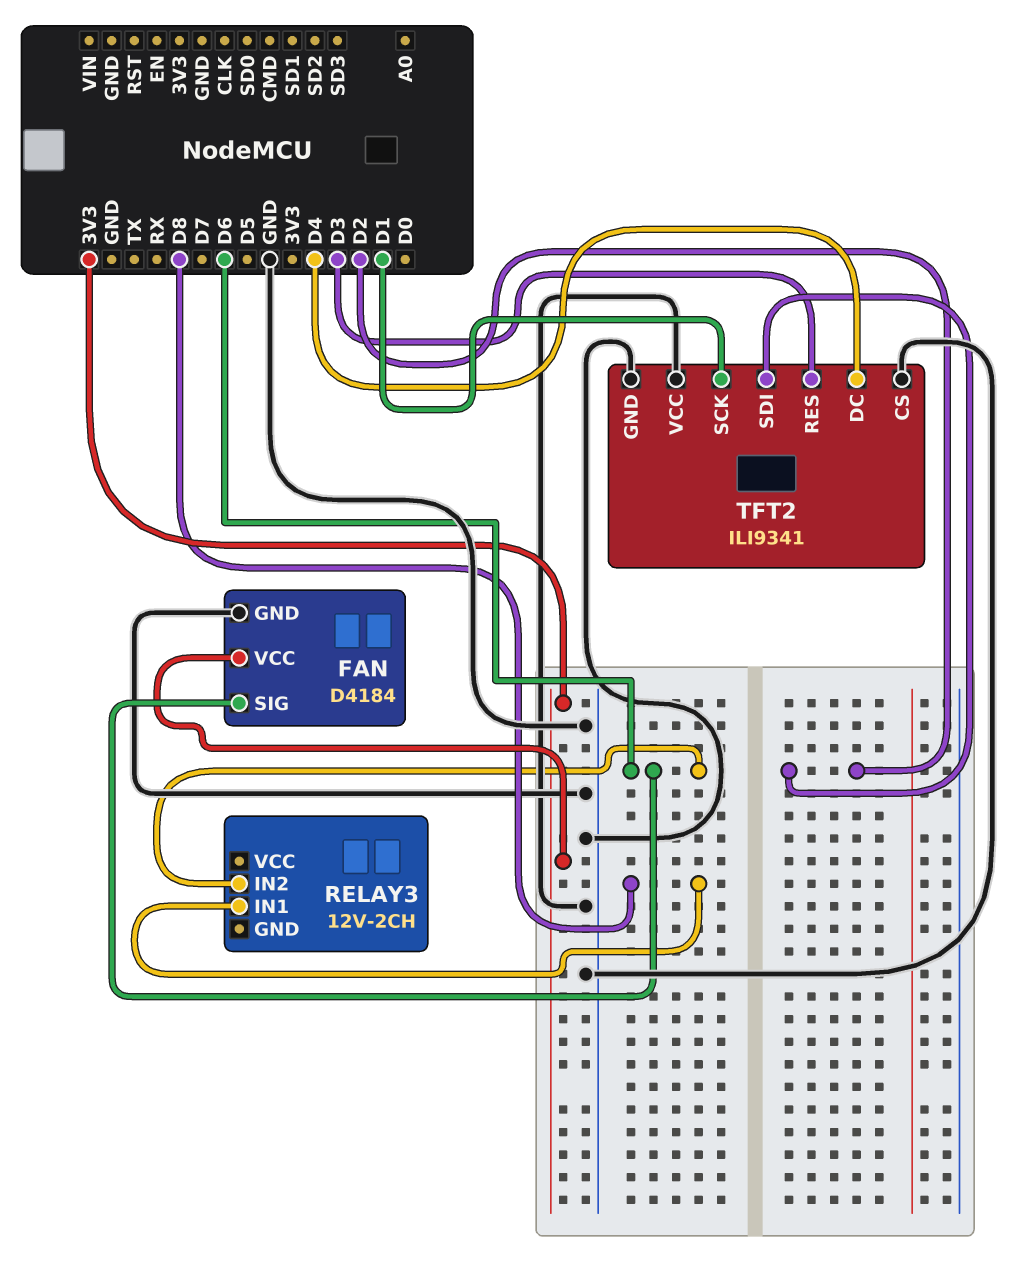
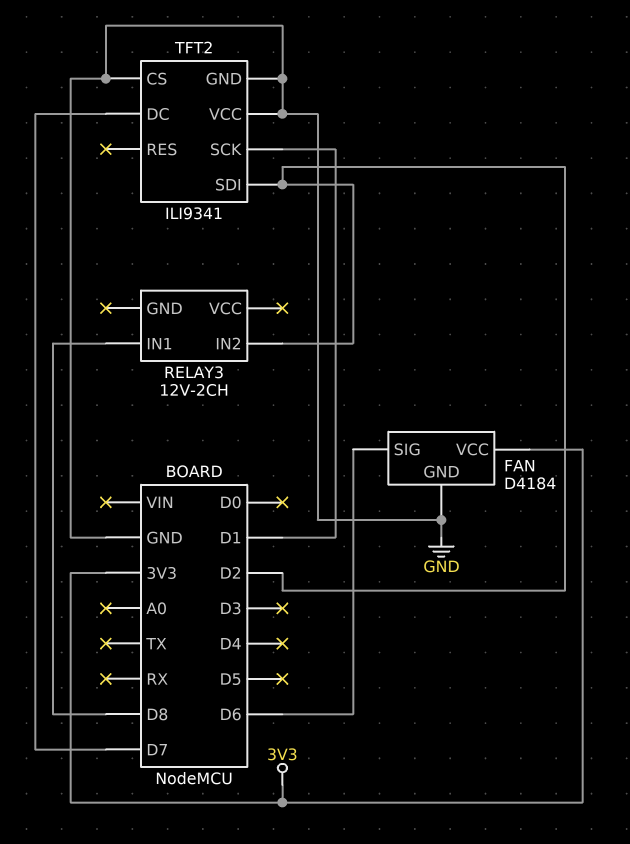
RELAY3 pin IN2: D6 -> D2
TFT2 pin DC: D4 -> D7
TFT2 pin RES: D3 -> none

